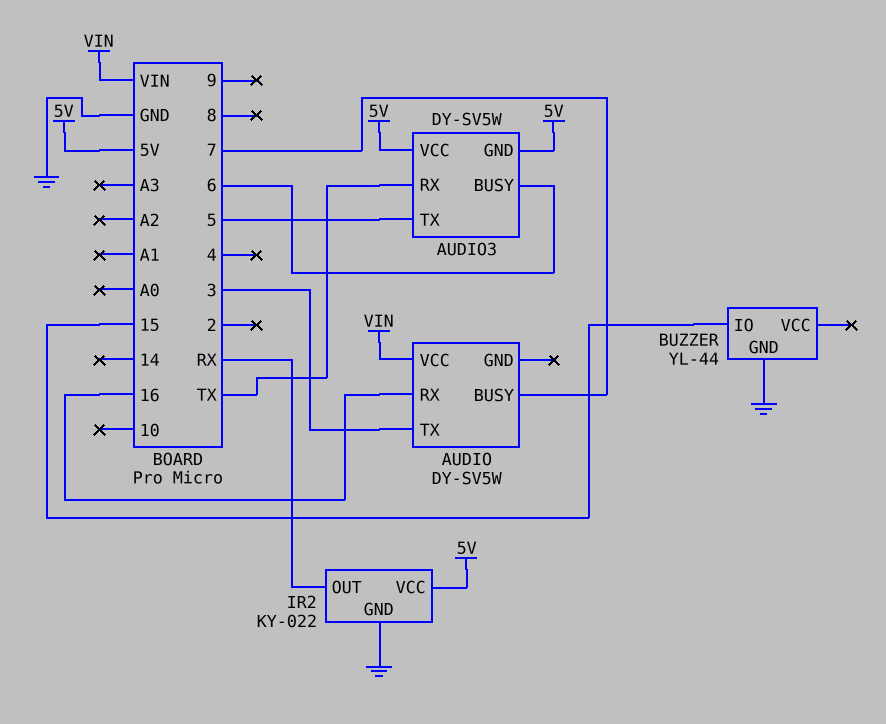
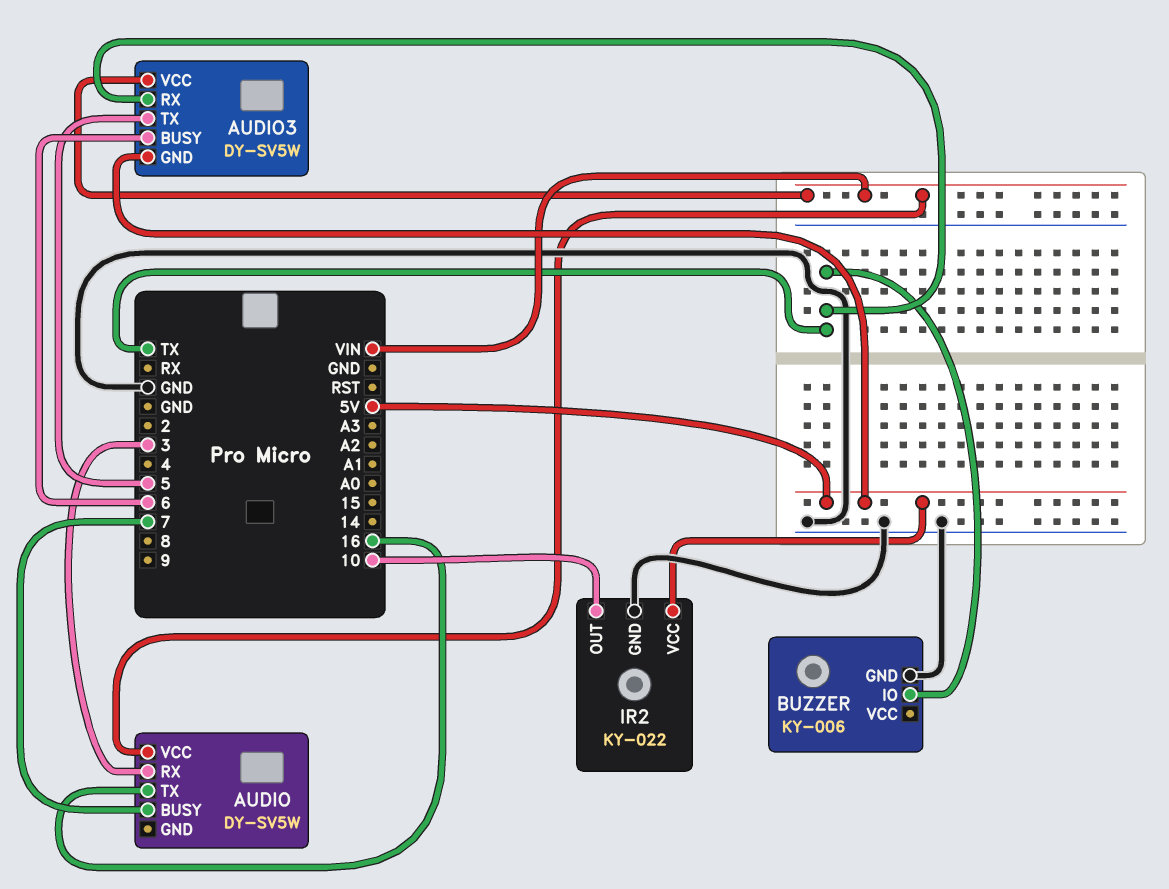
AUDIO pin RX: 16 -> 3
AUDIO pin TX: 3 -> 16
AUDIO3 pin VCC: 5V -> VIN
BUZZER: YL-44 -> KY-006
BUZZER pin IO: 15 -> TX
IR2 pin OUT: RX -> 10

